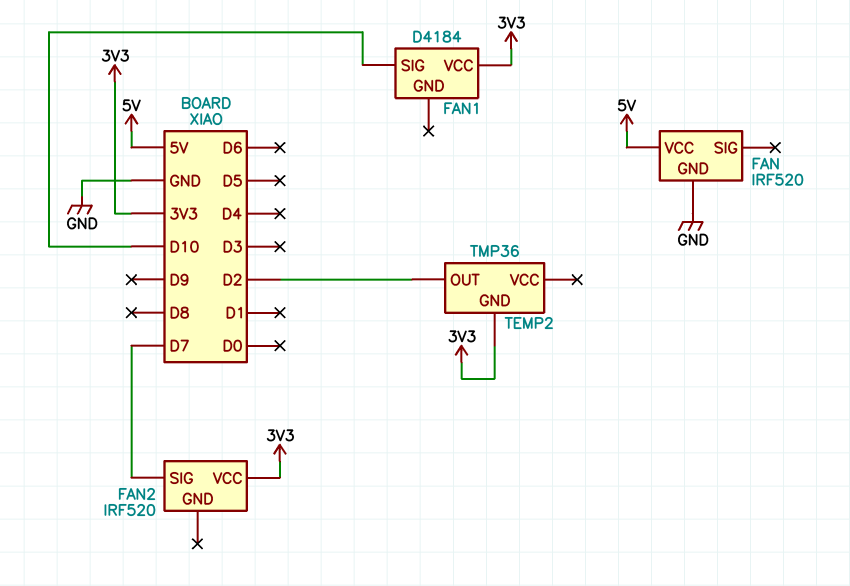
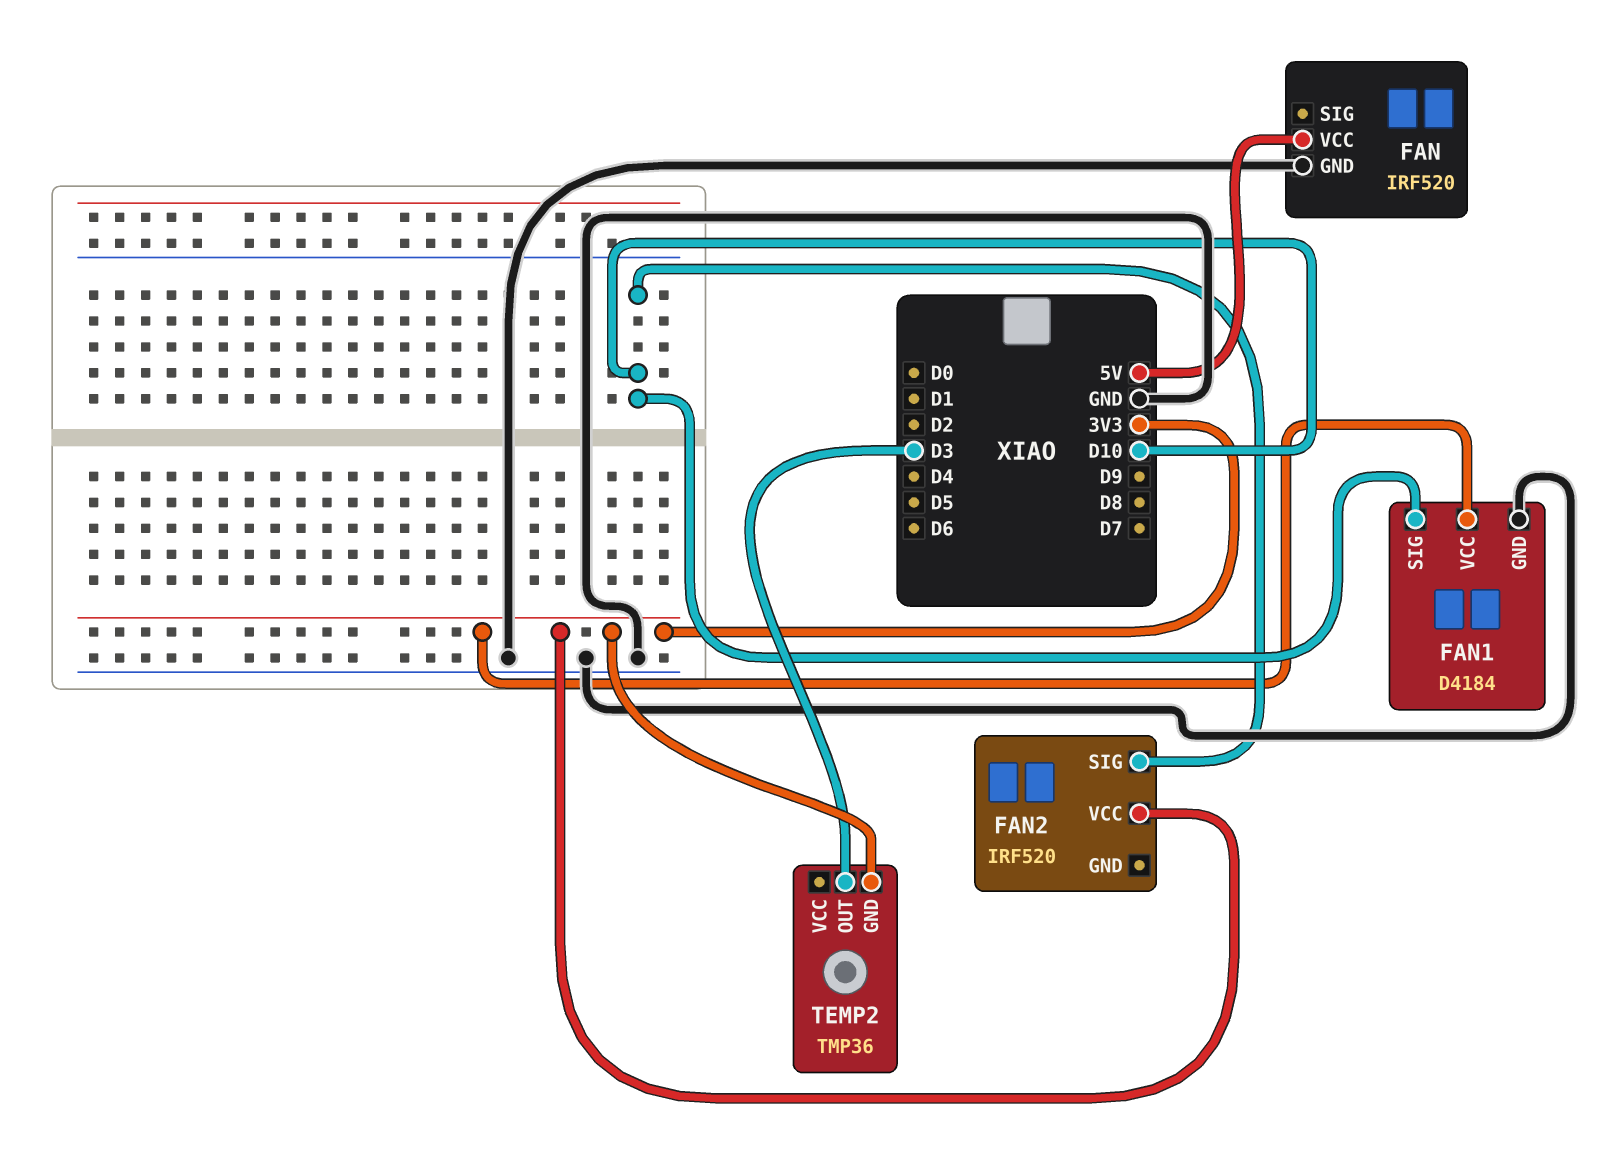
FAN1 pin GND: none -> GND
FAN2 pin SIG: D7 -> D10
TEMP2 pin OUT: D2 -> D3

